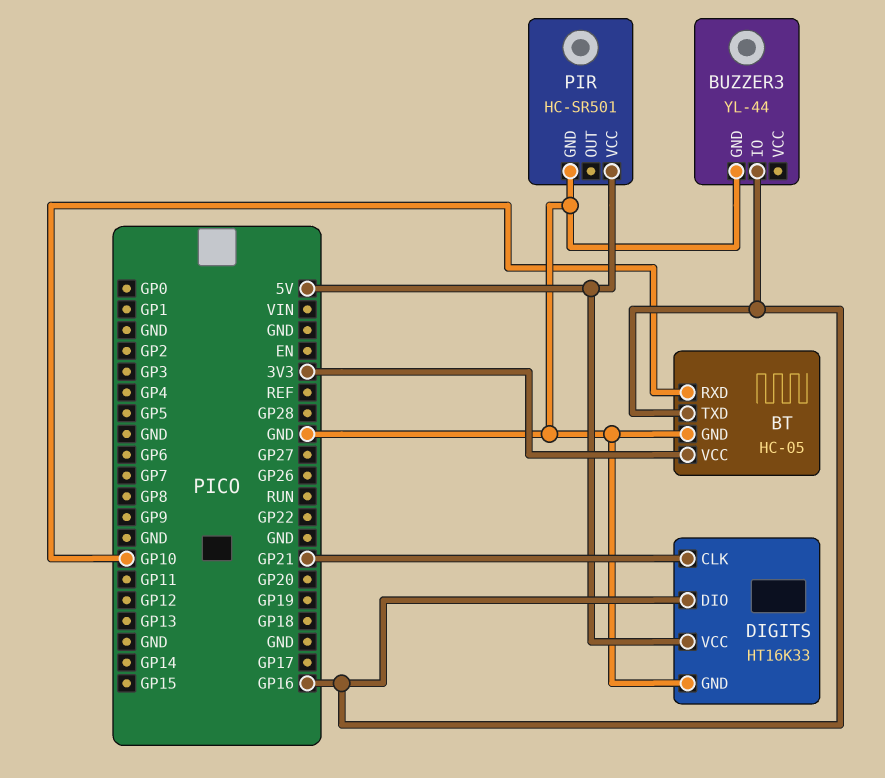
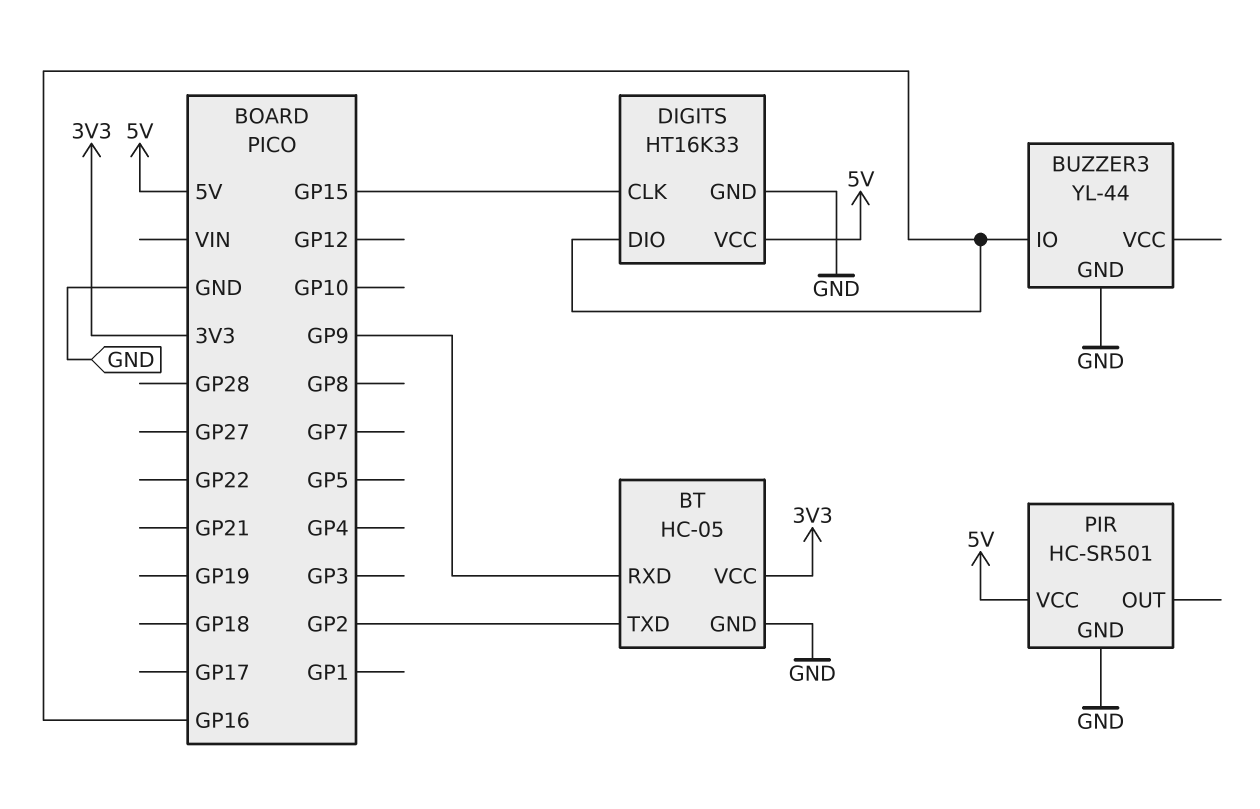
BT pin RXD: GP10 -> GP9
BT pin TXD: GP16 -> GP2
DIGITS pin CLK: GP21 -> GP15

